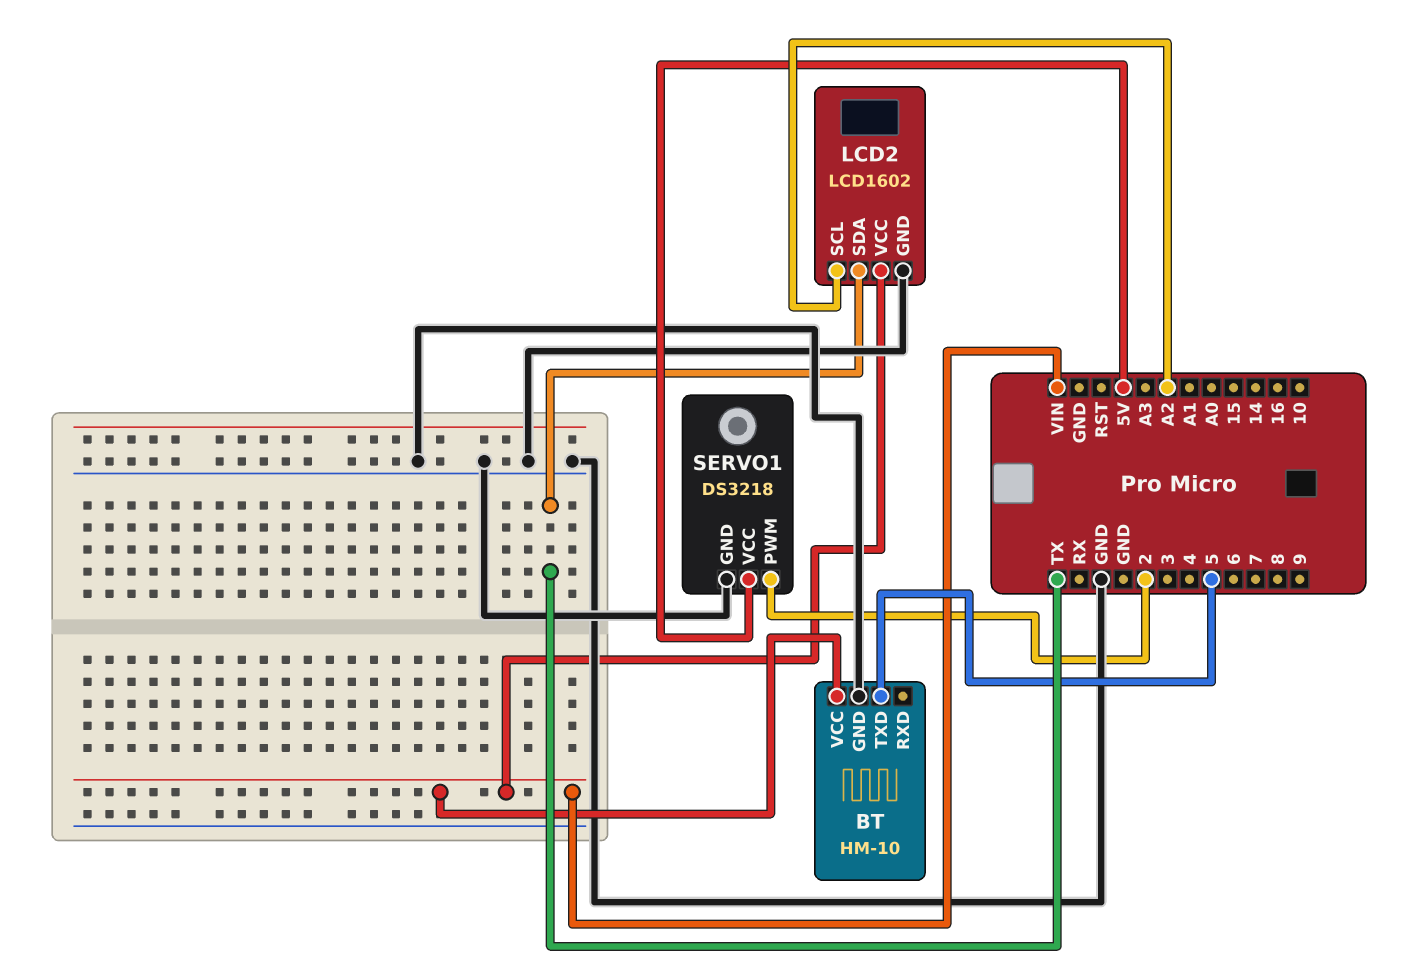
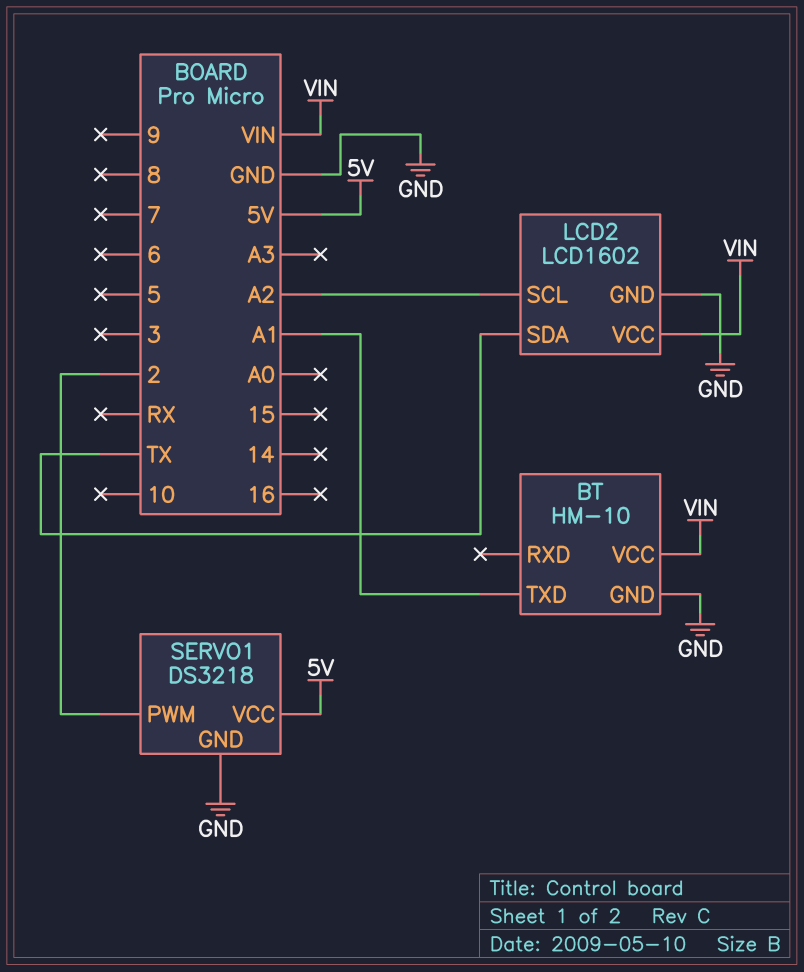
BT pin TXD: 5 -> A1

